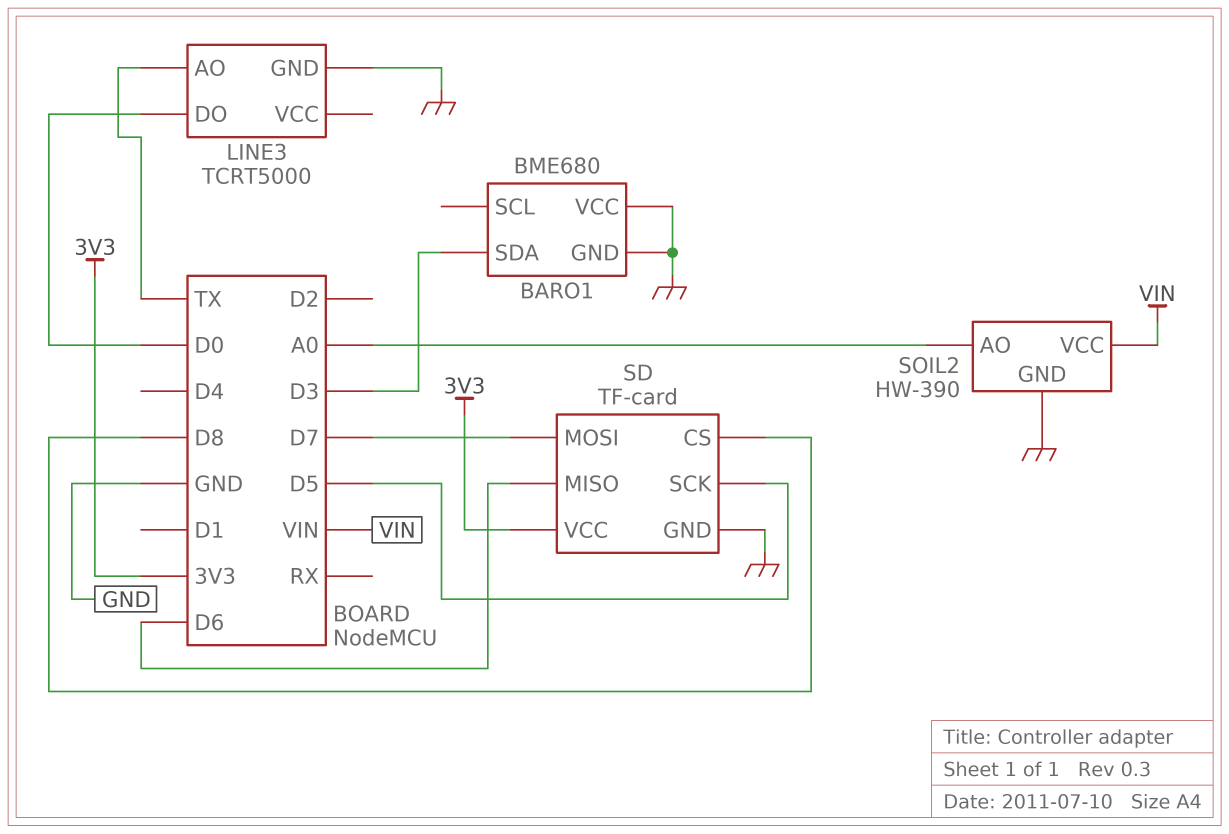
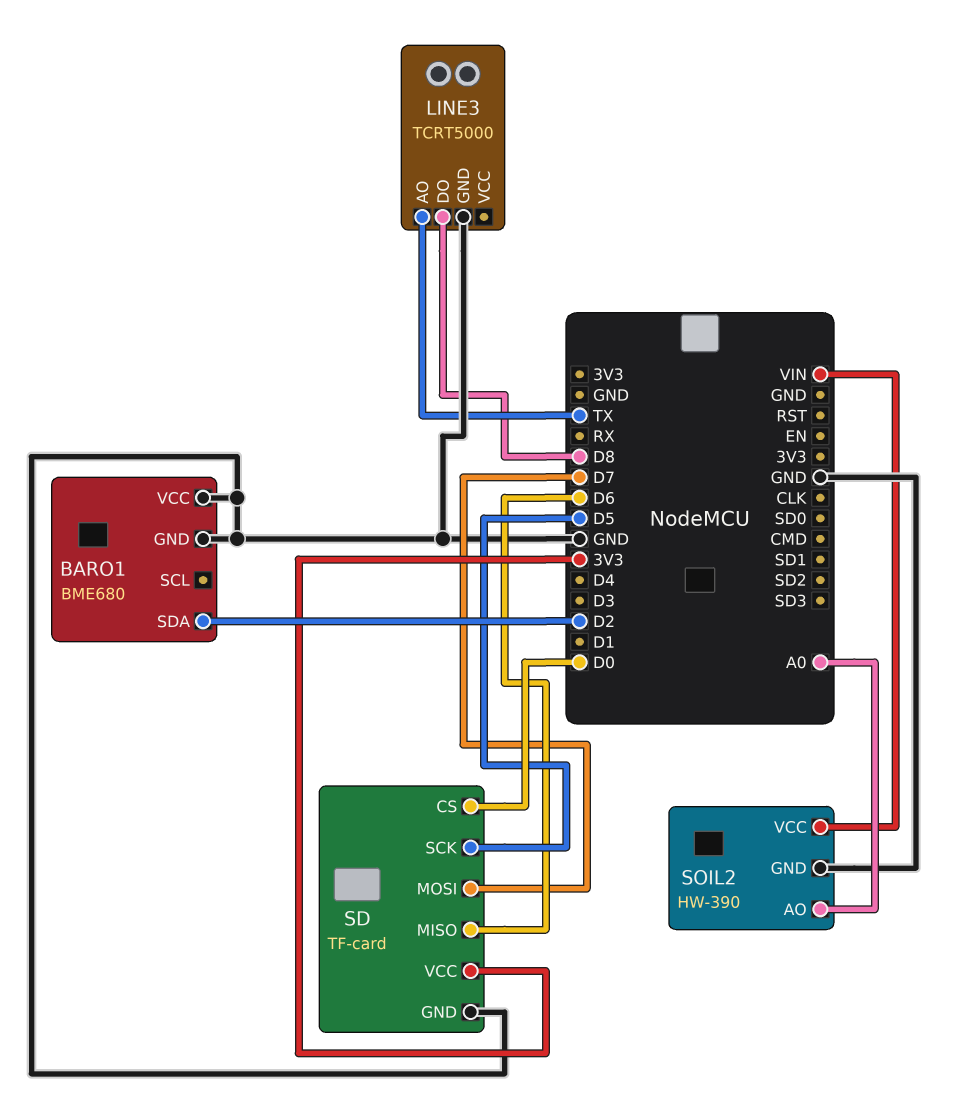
BARO1 pin SDA: D3 -> D2
LINE3 pin DO: D0 -> D8
SD pin CS: D8 -> D0

